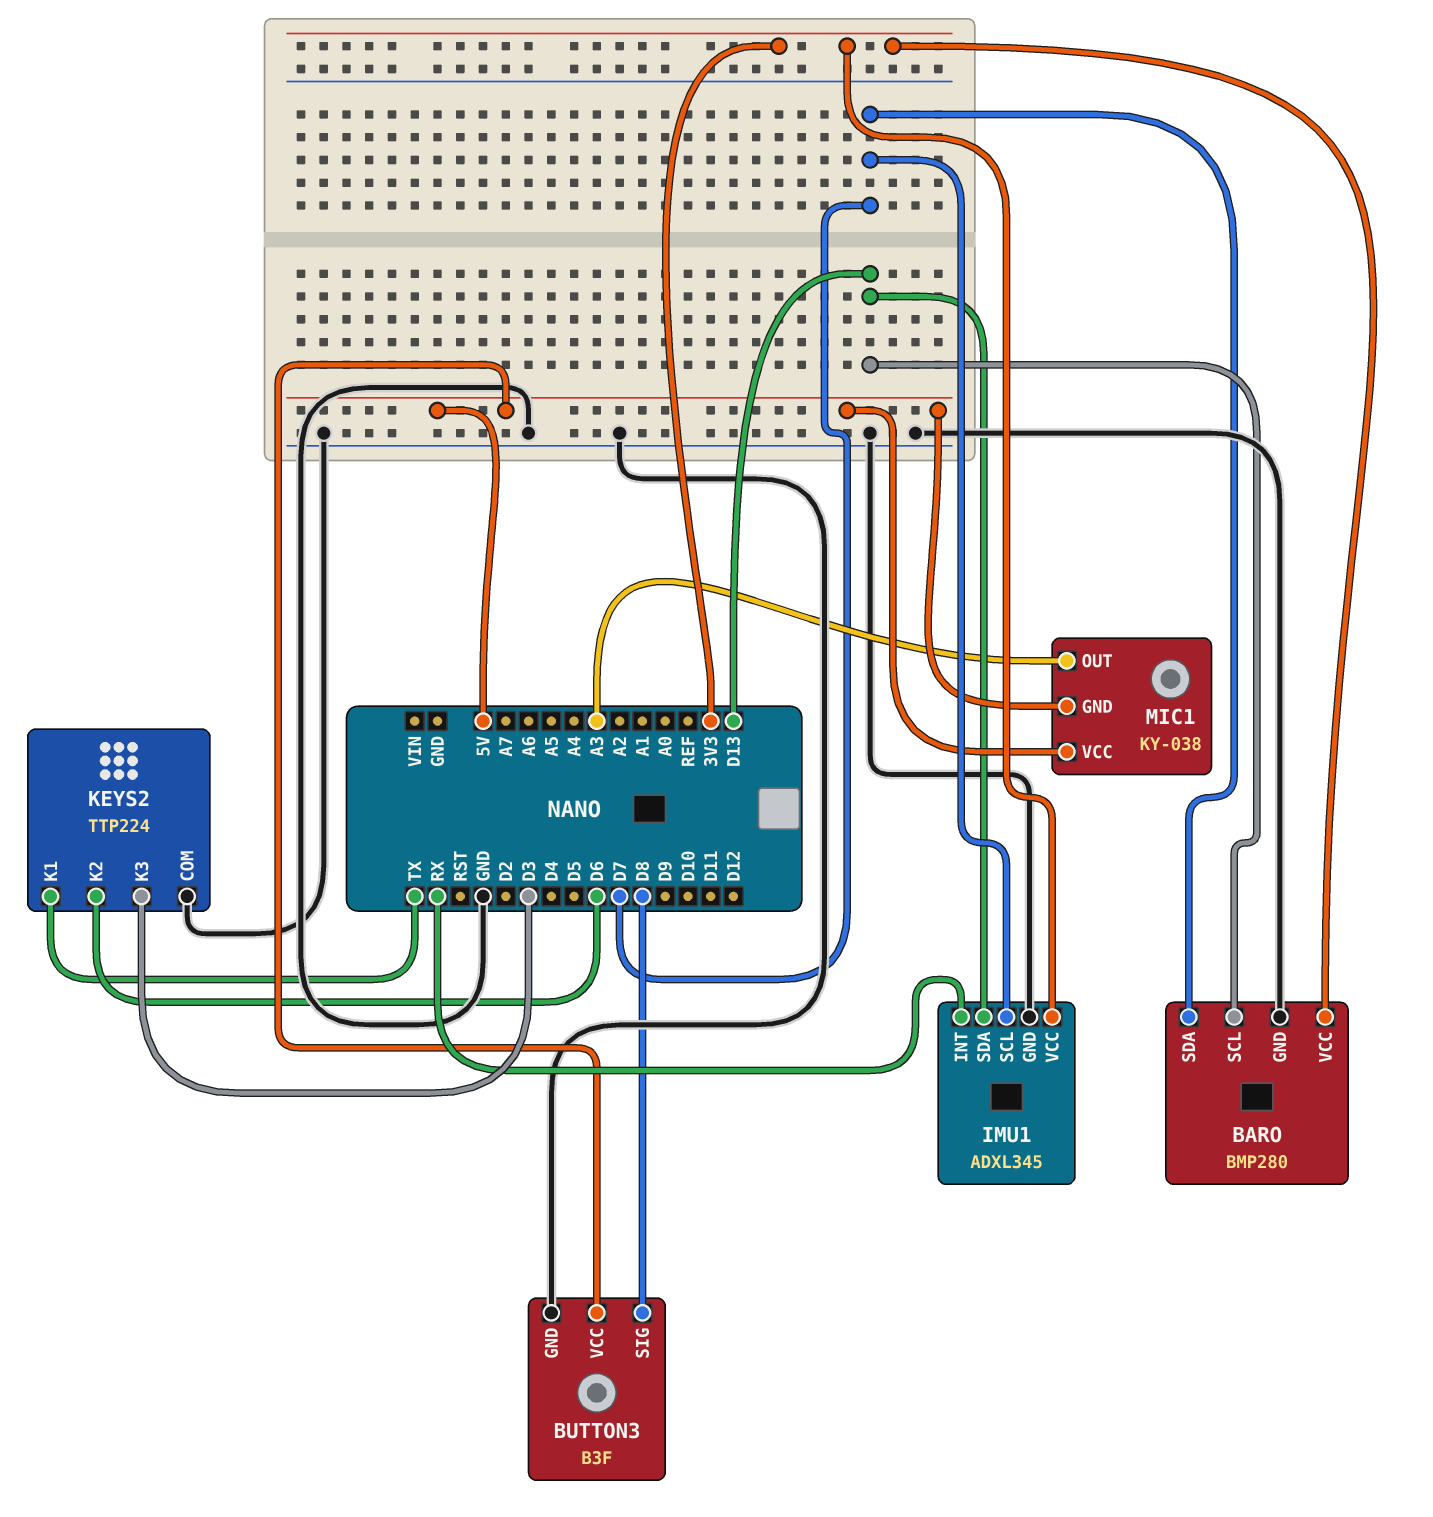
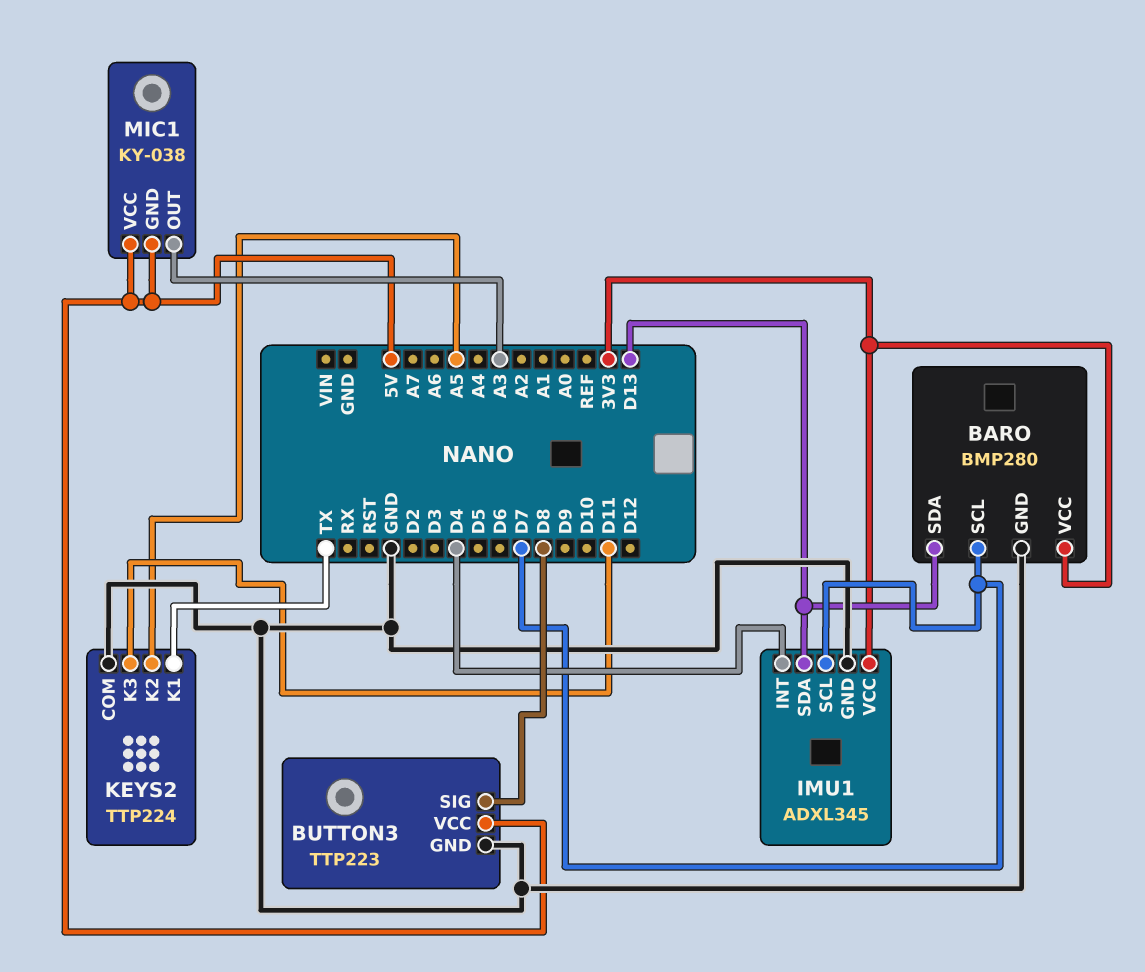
BARO pin SCL: D13 -> D7
BARO pin SDA: D7 -> D13
BUTTON3: B3F -> TTP223
IMU1 pin INT: RX -> D4
KEYS2 pin K2: D6 -> A5
KEYS2 pin K3: D3 -> D11

